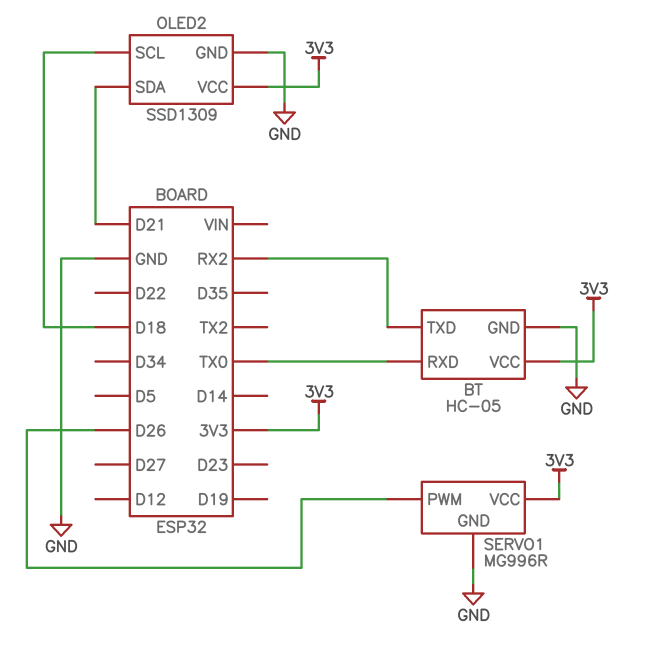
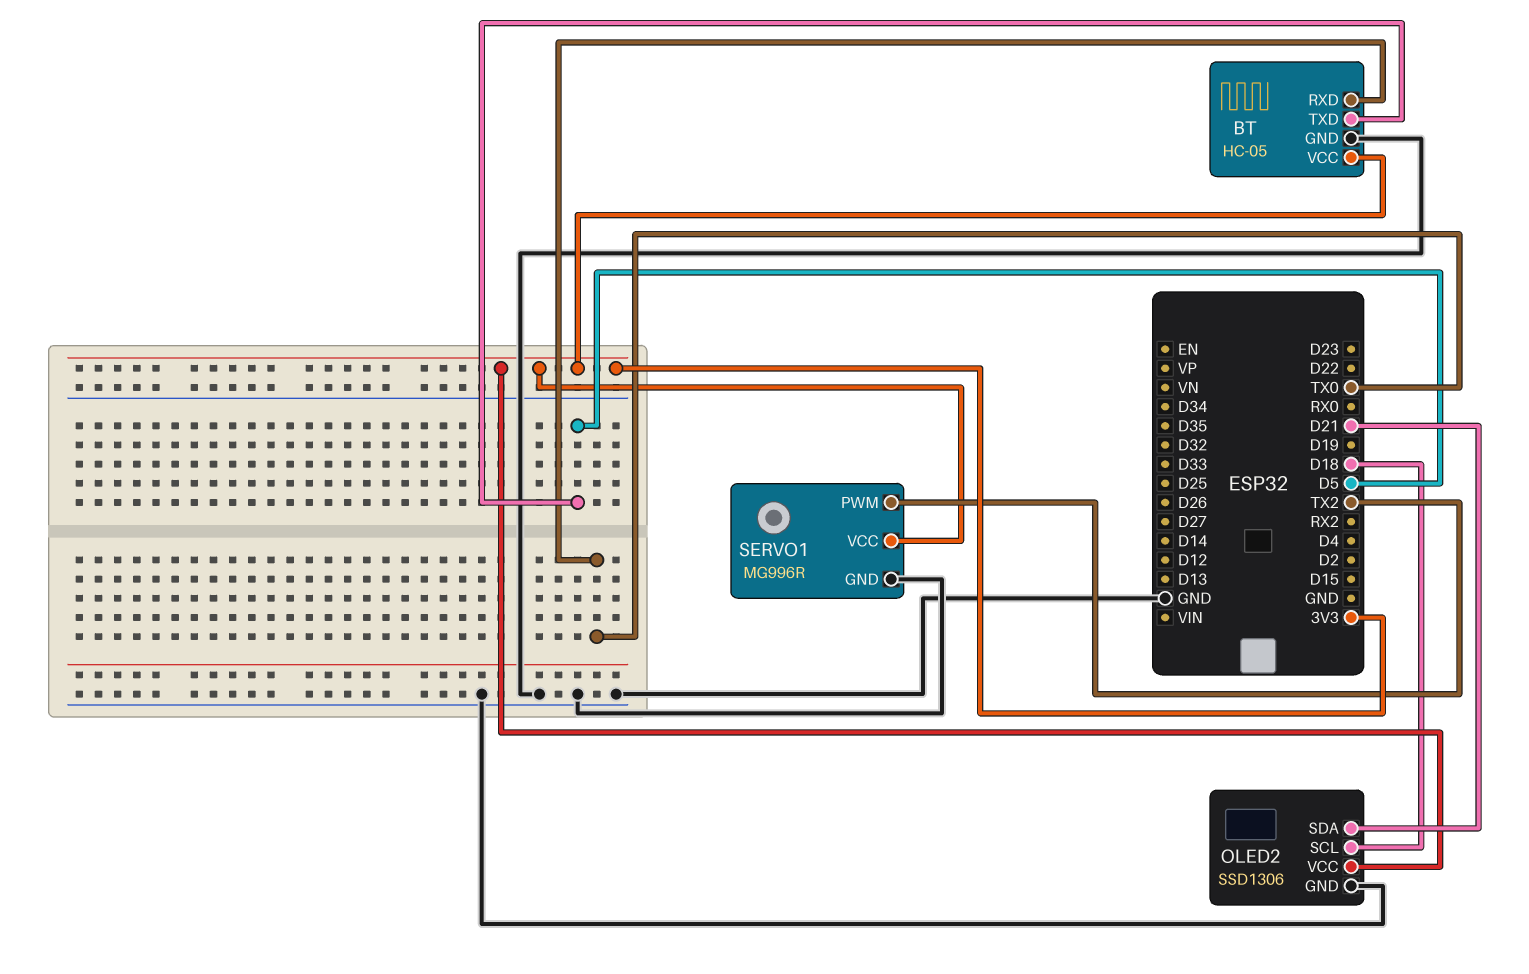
BT pin TXD: RX2 -> D5
OLED2: SSD1309 -> SSD1306
SERVO1 pin PWM: D26 -> TX2

